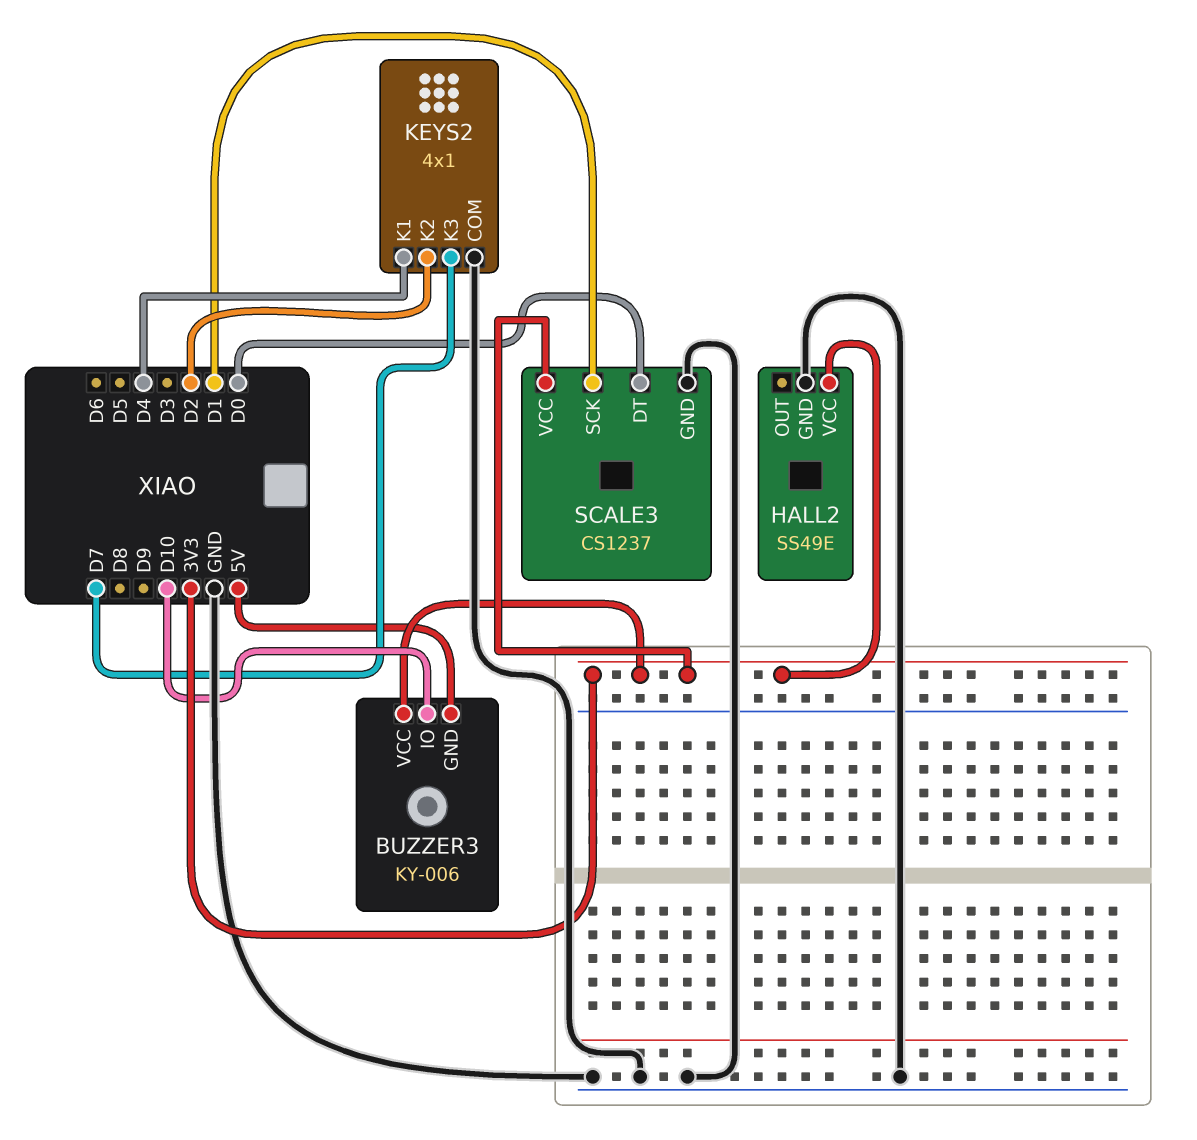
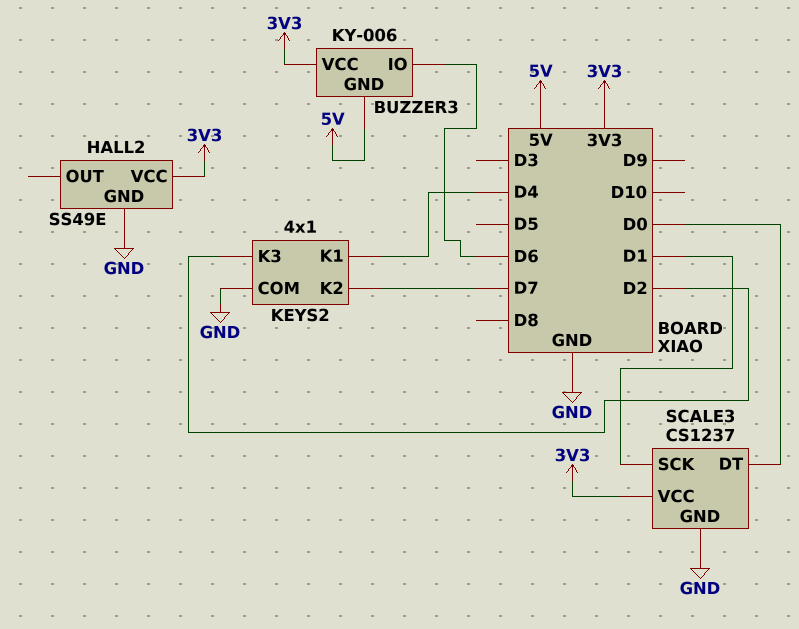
BUZZER3 pin IO: D10 -> D6
KEYS2 pin K2: D2 -> D7
KEYS2 pin K3: D7 -> D2

